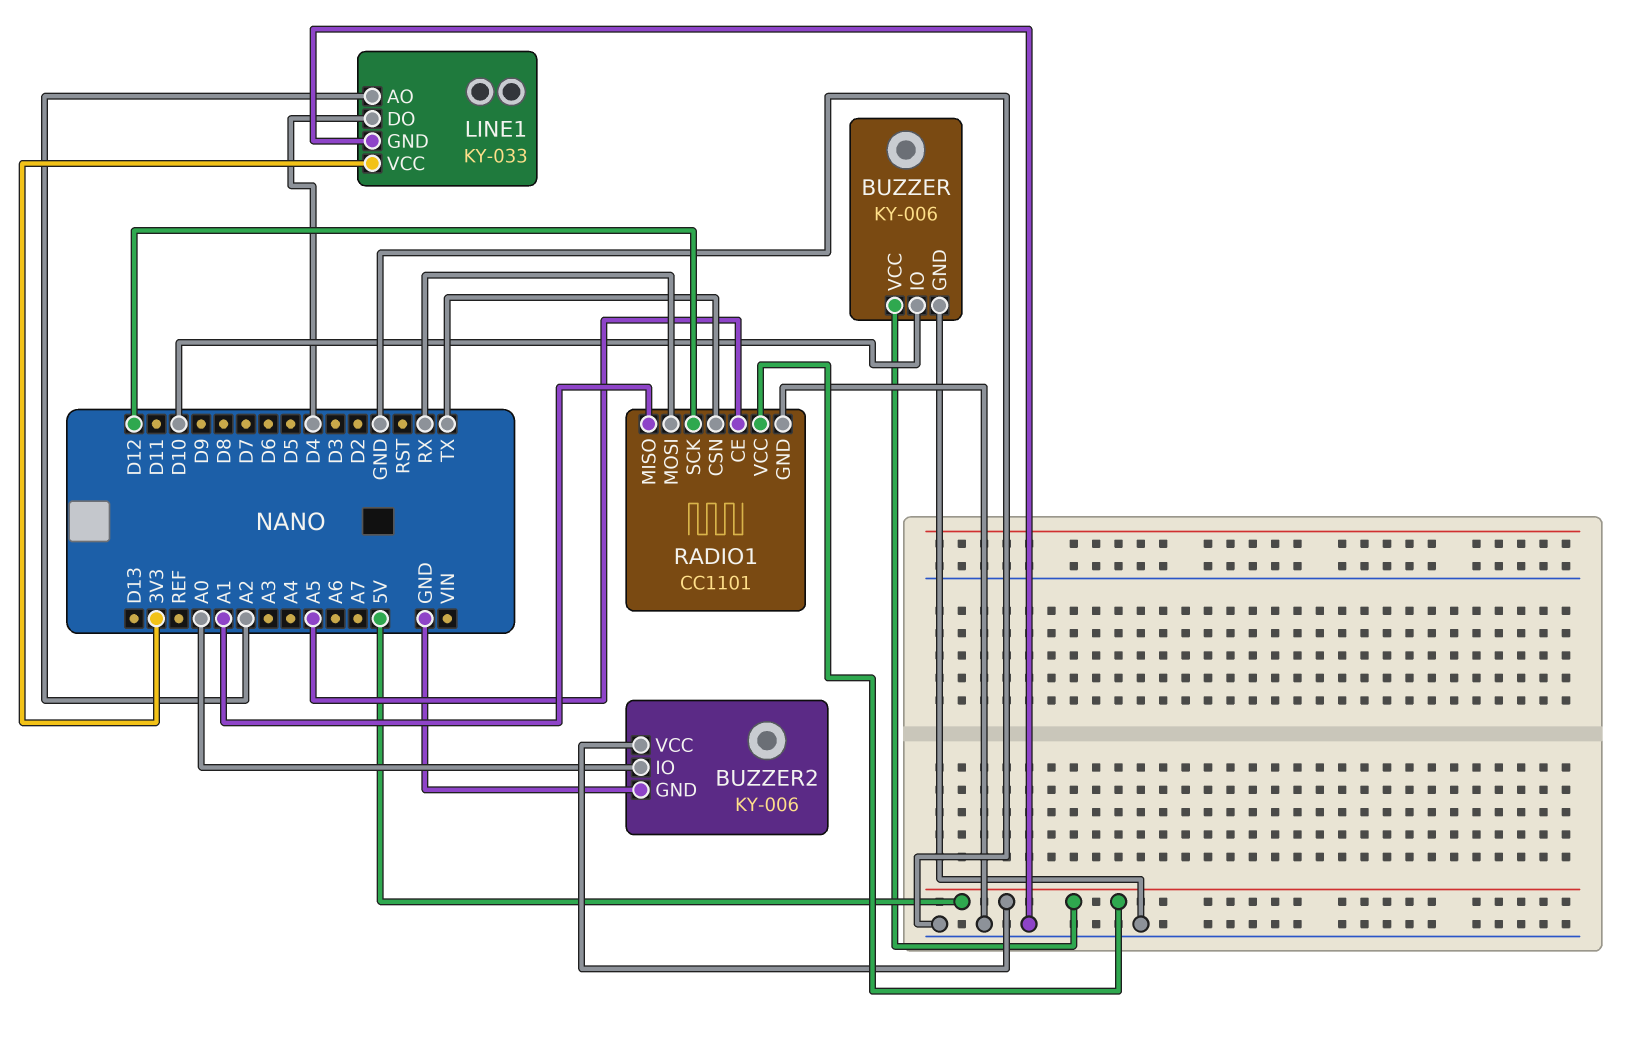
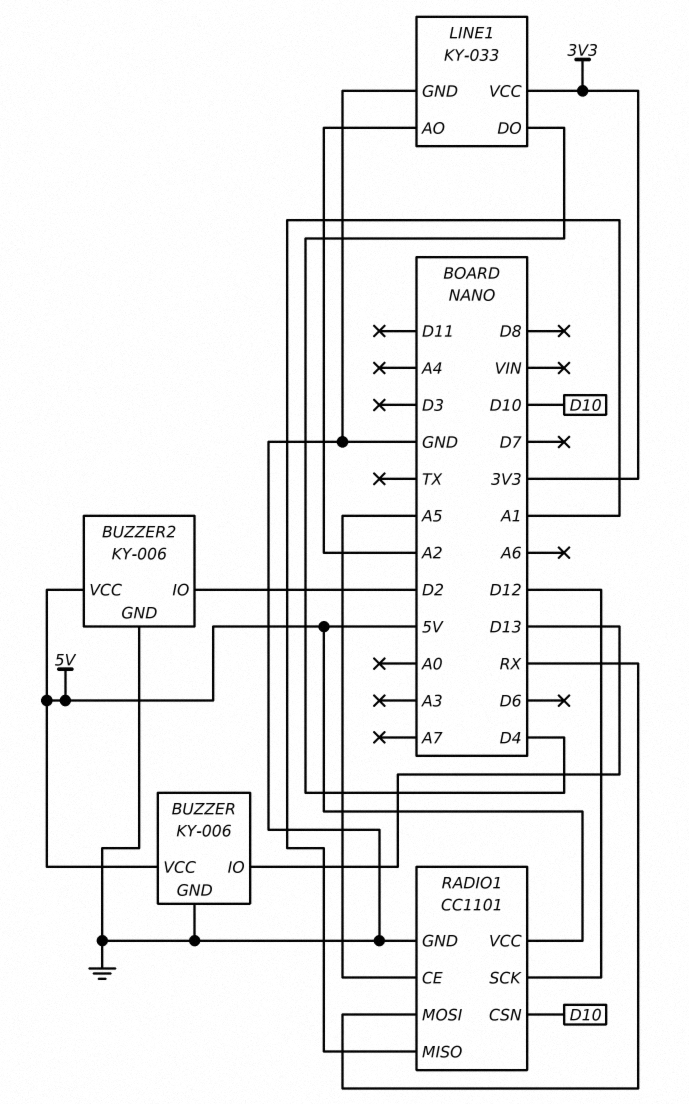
BUZZER pin IO: D10 -> D13
BUZZER2 pin IO: A0 -> D2
RADIO1 pin CSN: TX -> D10

